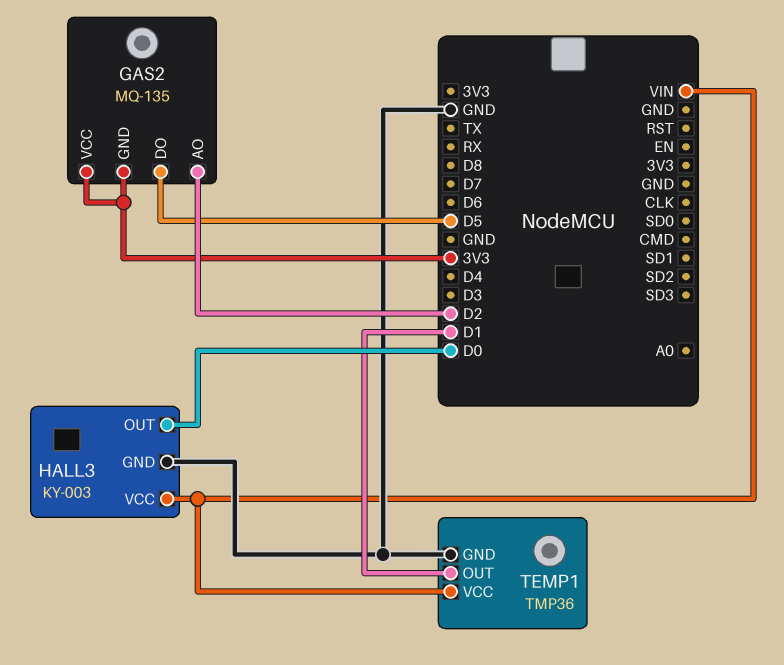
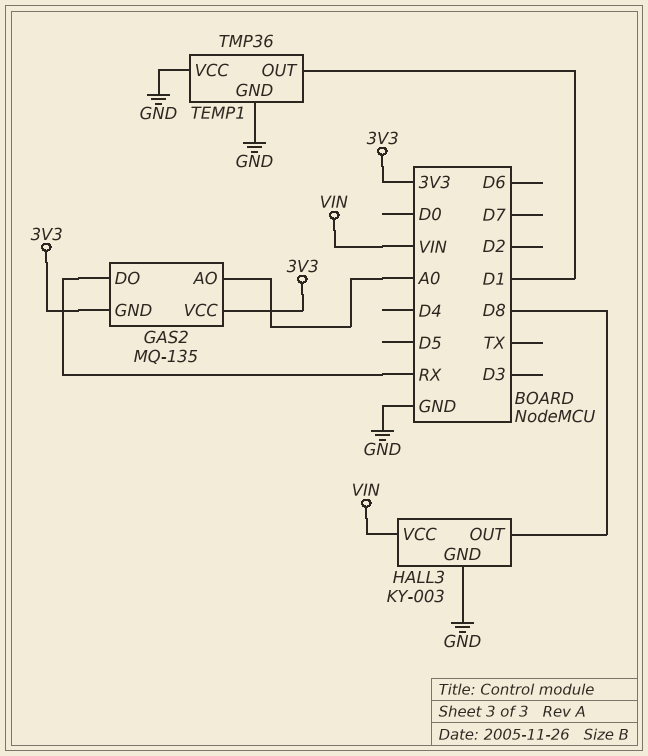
GAS2 pin AO: D2 -> A0
GAS2 pin DO: D5 -> RX
HALL3 pin OUT: D0 -> D8
TEMP1 pin VCC: VIN -> GND

